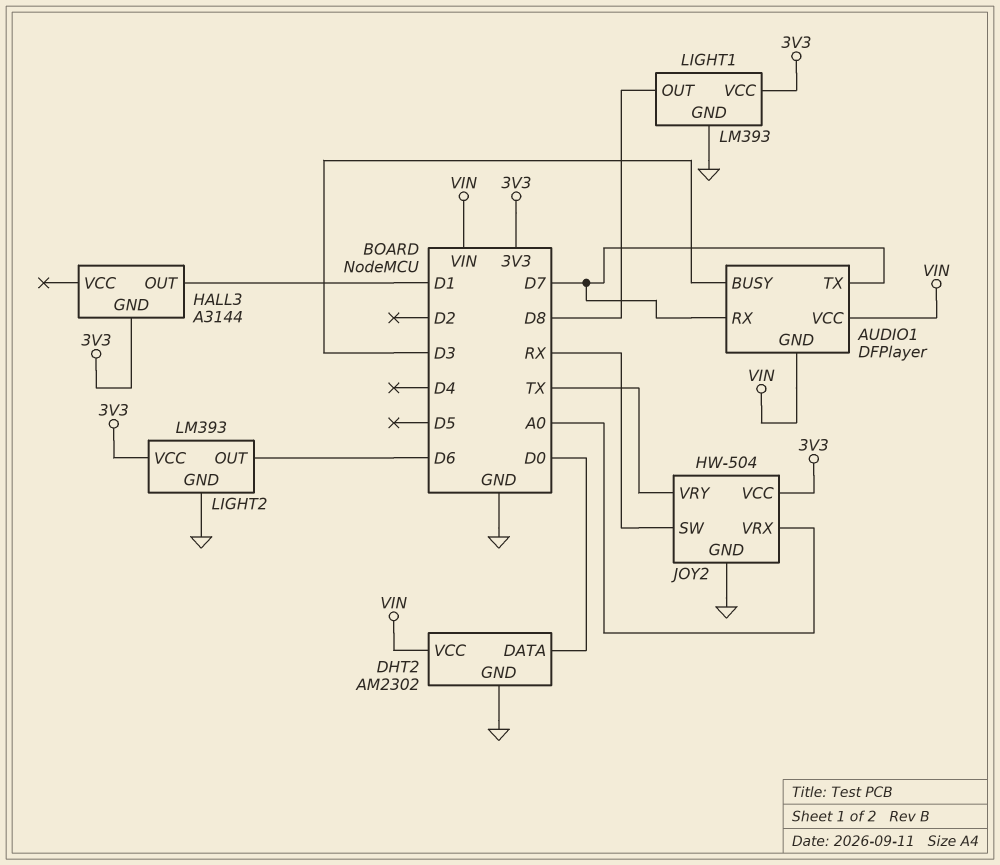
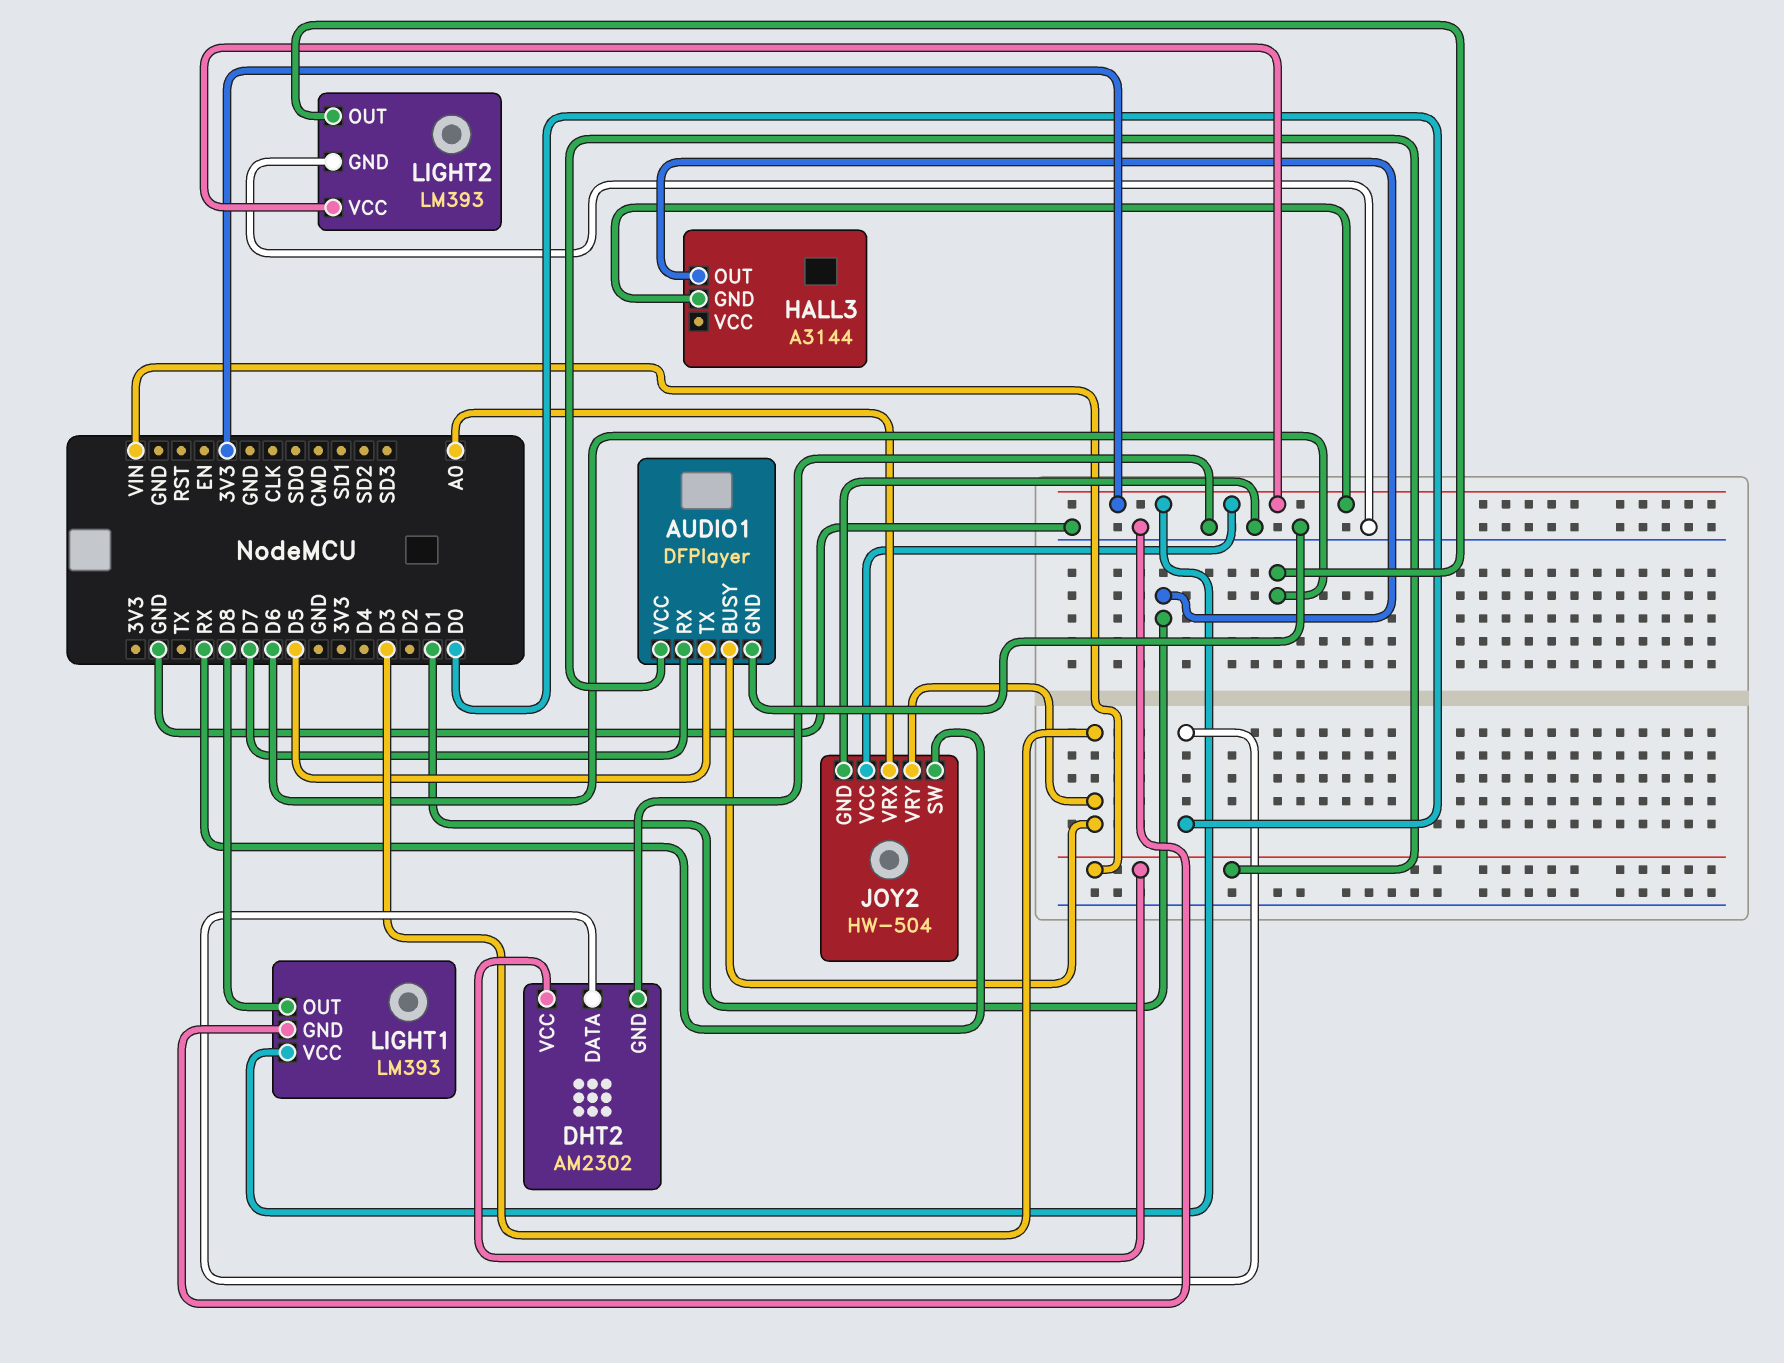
AUDIO1 pin GND: VIN -> GND
AUDIO1 pin TX: D7 -> D5
JOY2 pin VRY: TX -> D3

